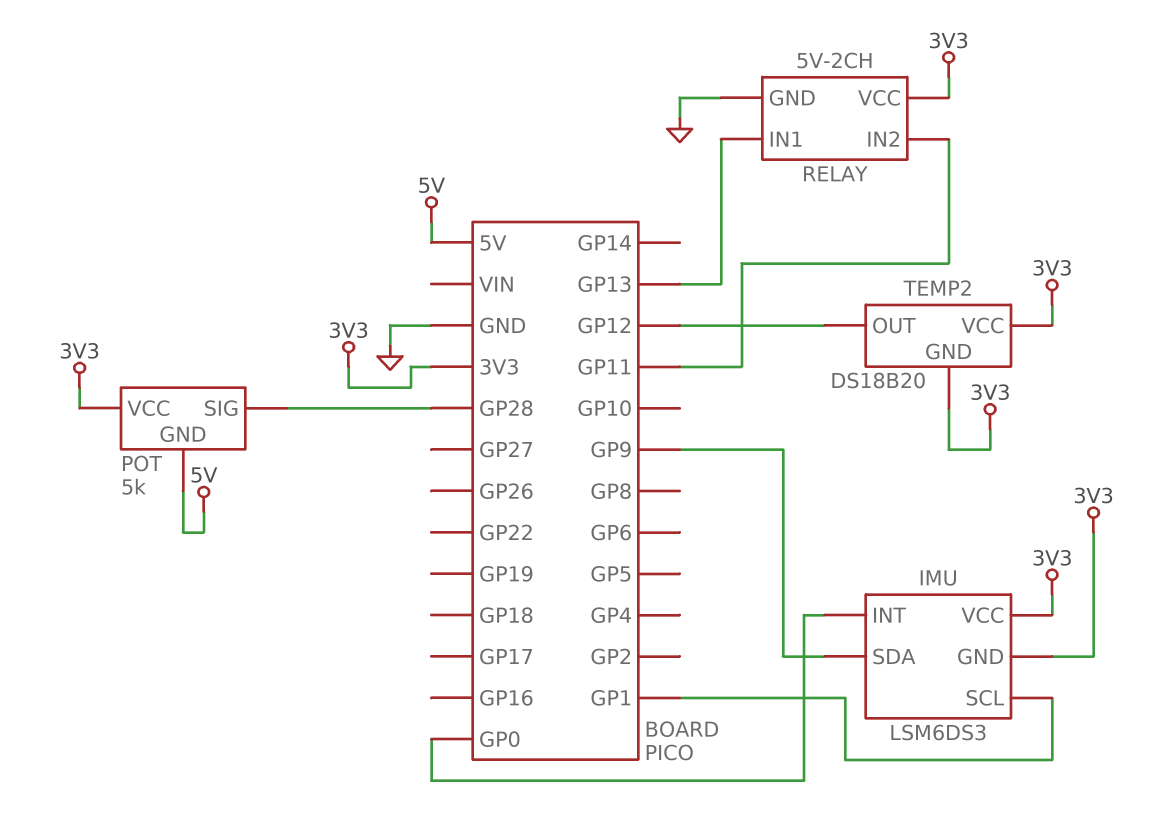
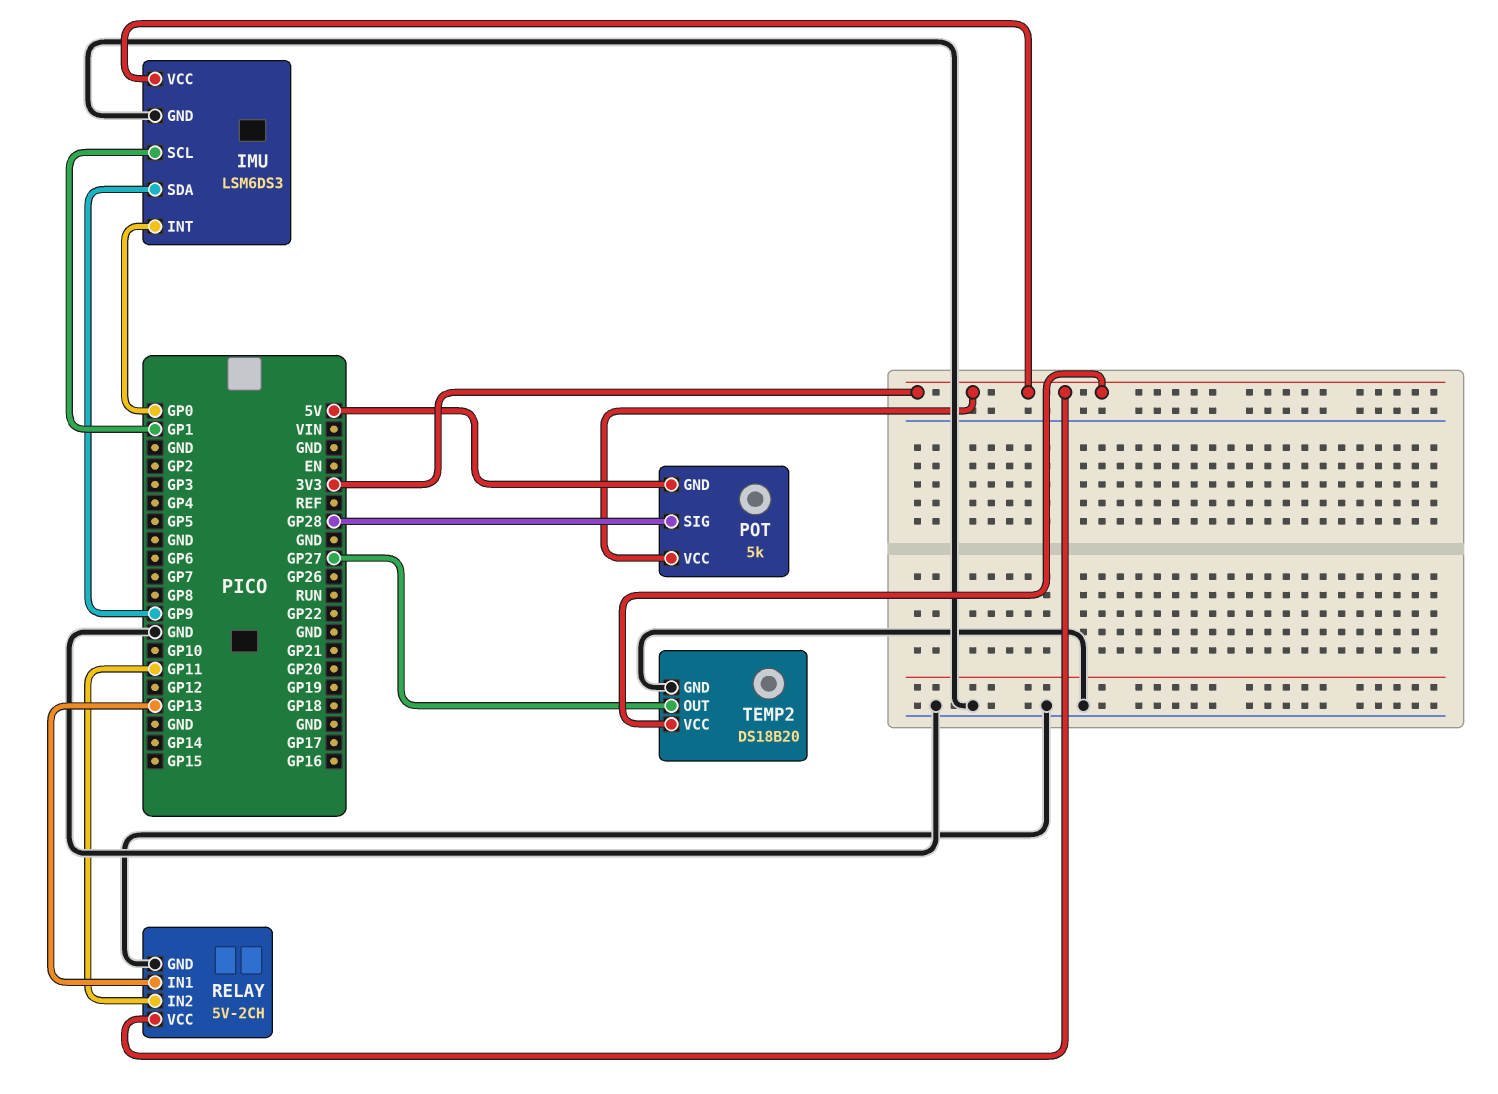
IMU pin GND: 3V3 -> GND
TEMP2 pin GND: 3V3 -> GND
TEMP2 pin OUT: GP12 -> GP27

